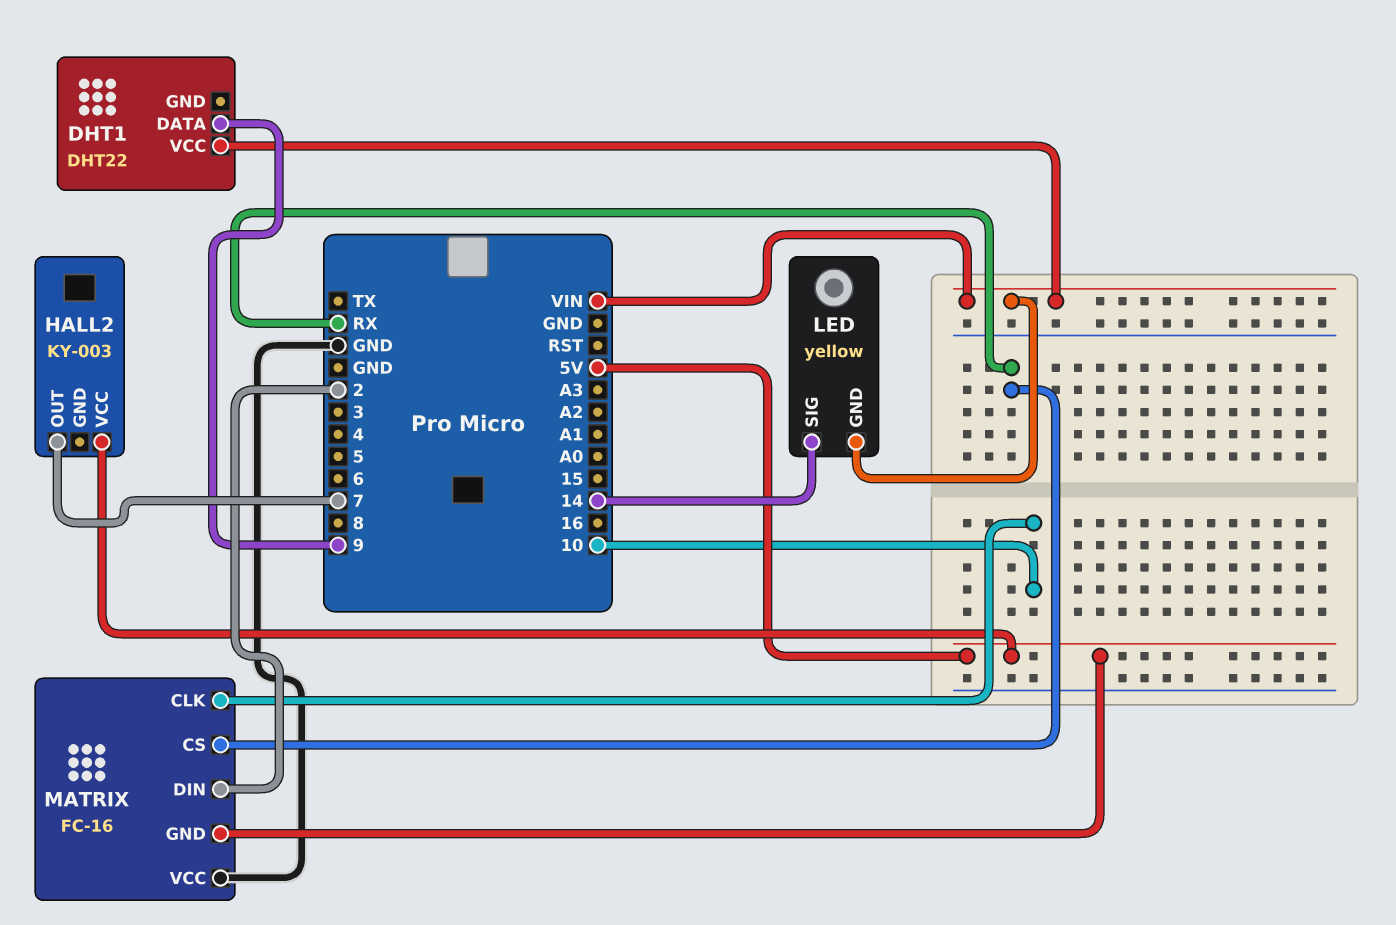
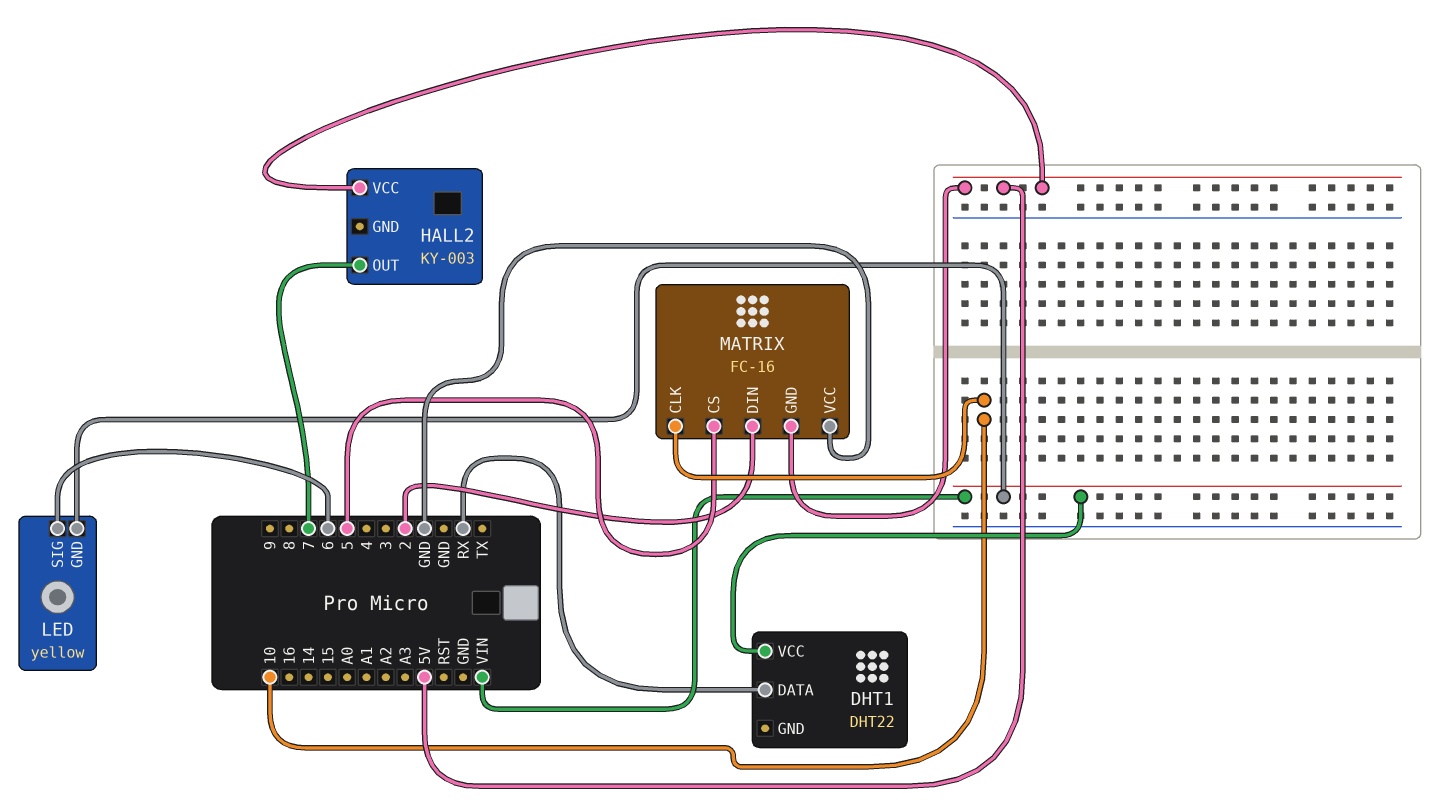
DHT1 pin DATA: 9 -> RX
LED pin SIG: 14 -> 6
MATRIX pin CS: RX -> 5

